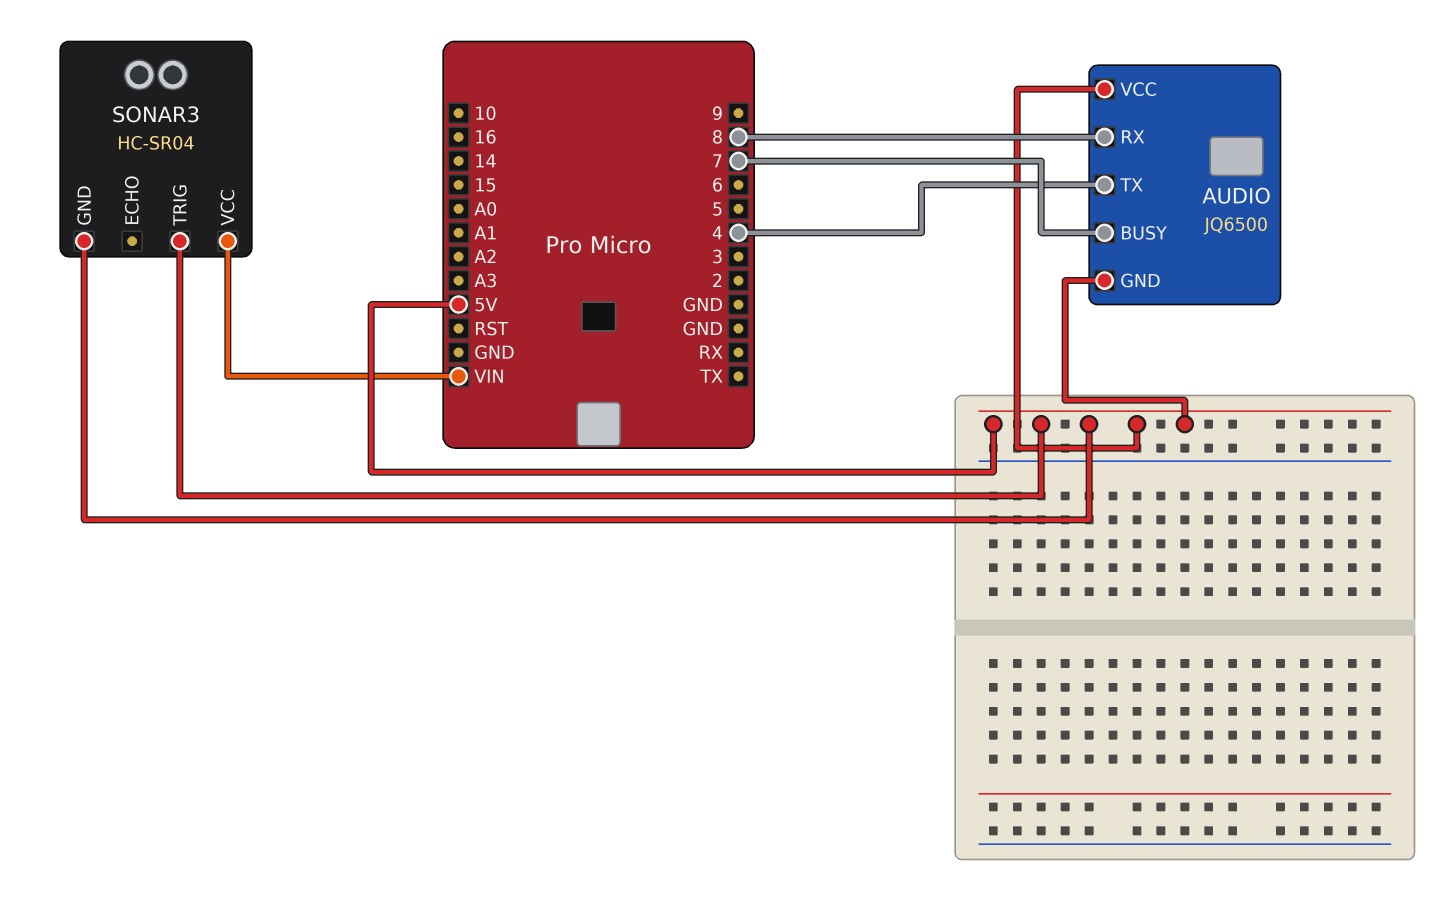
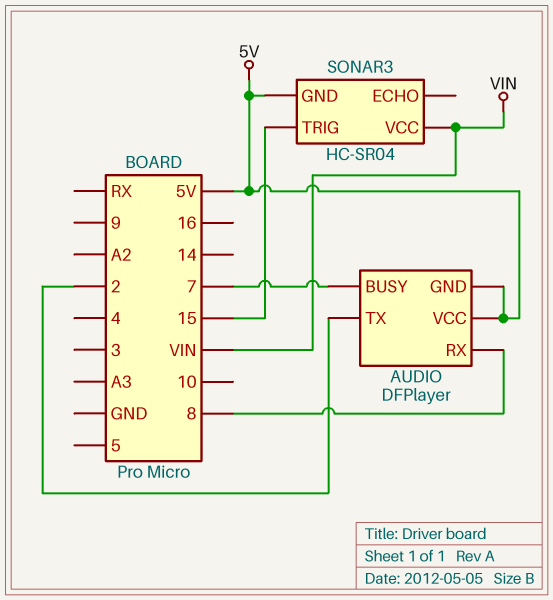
AUDIO: JQ6500 -> DFPlayer
AUDIO pin TX: 4 -> 2
SONAR3 pin TRIG: 5V -> 15

